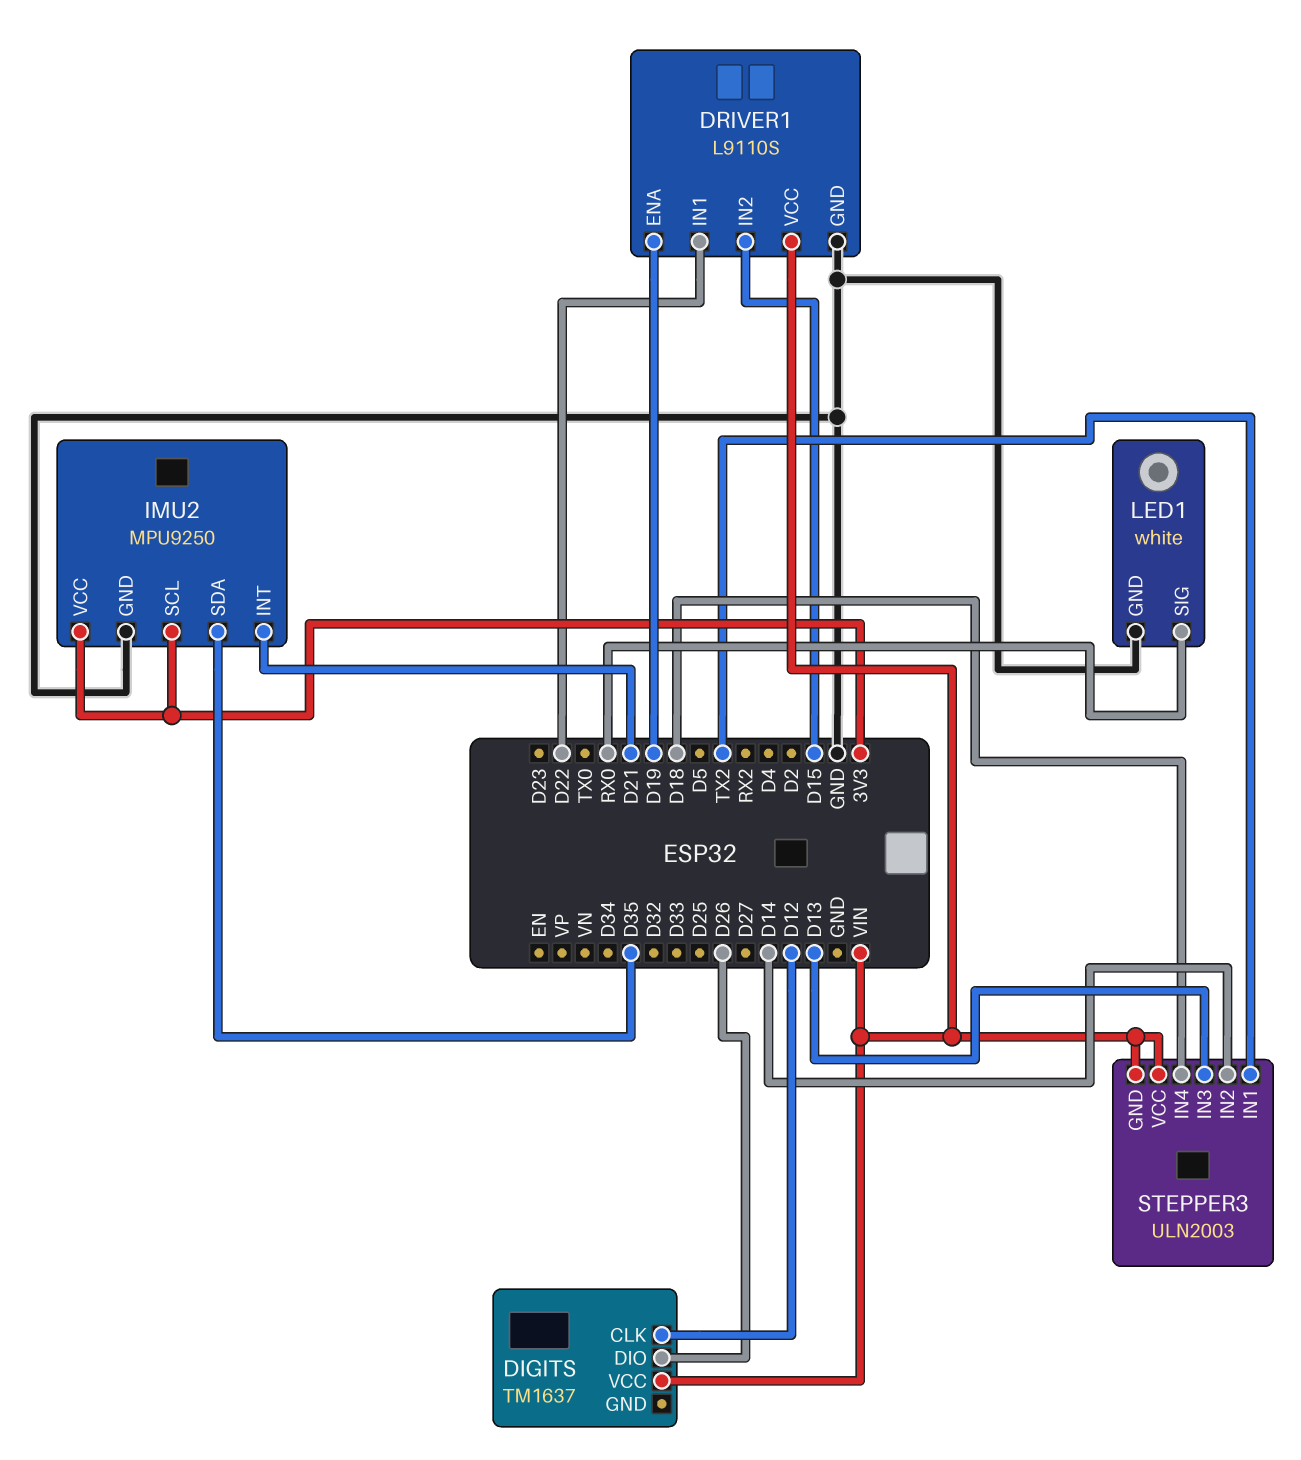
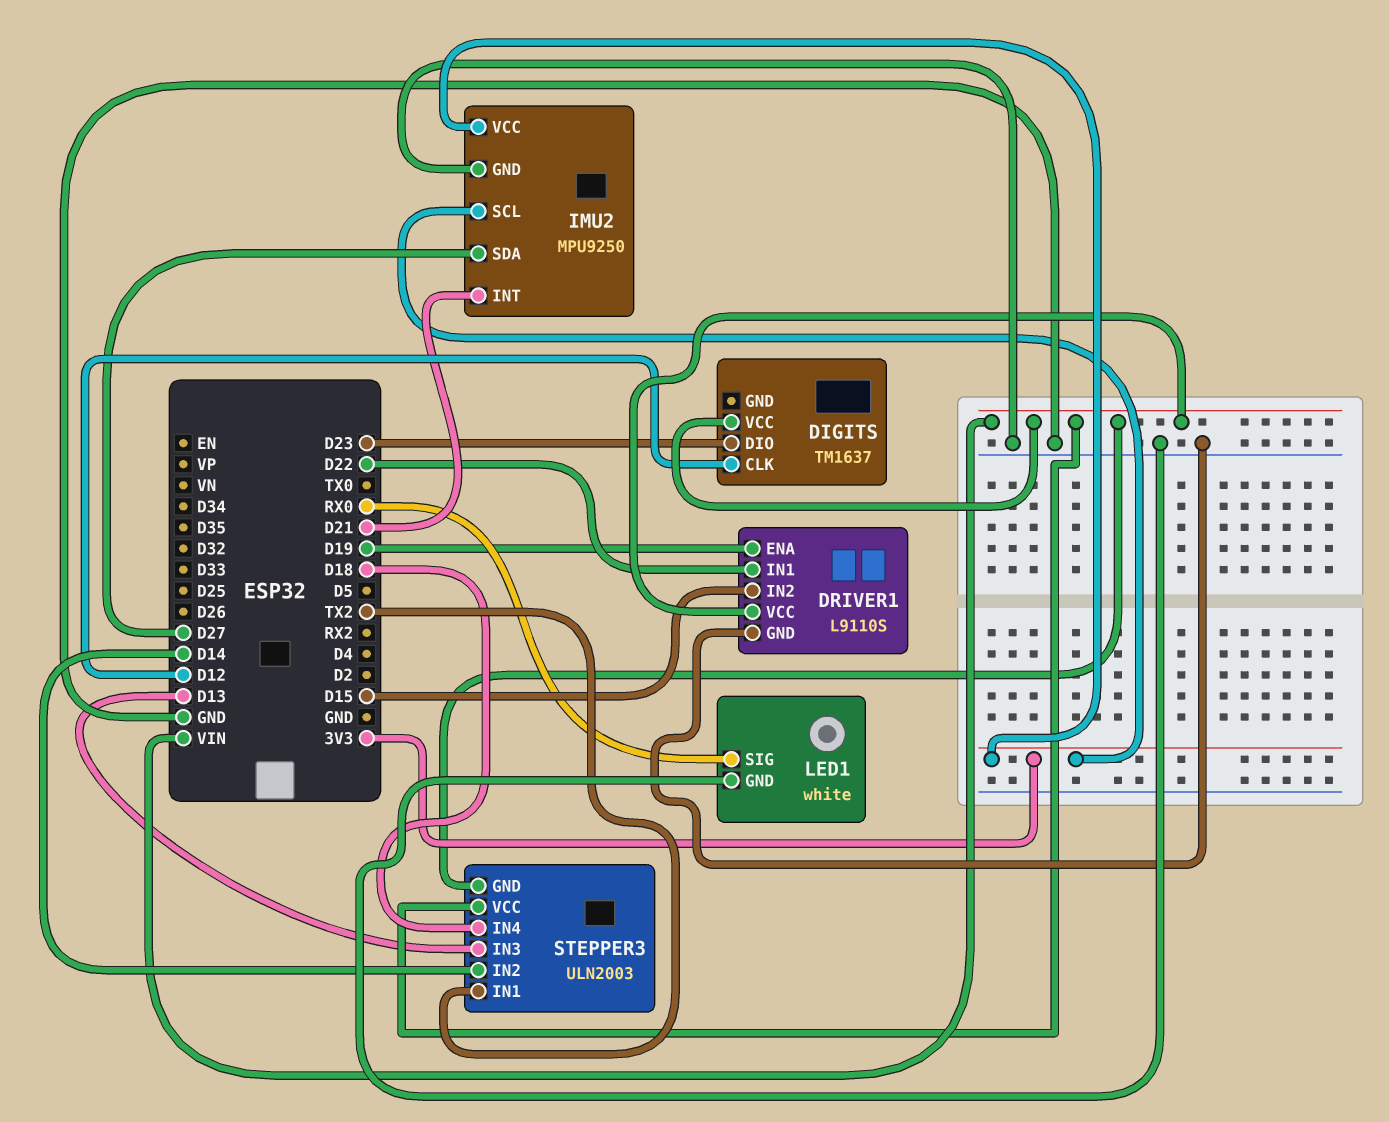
DIGITS pin DIO: D26 -> D23
IMU2 pin SDA: D35 -> D27

